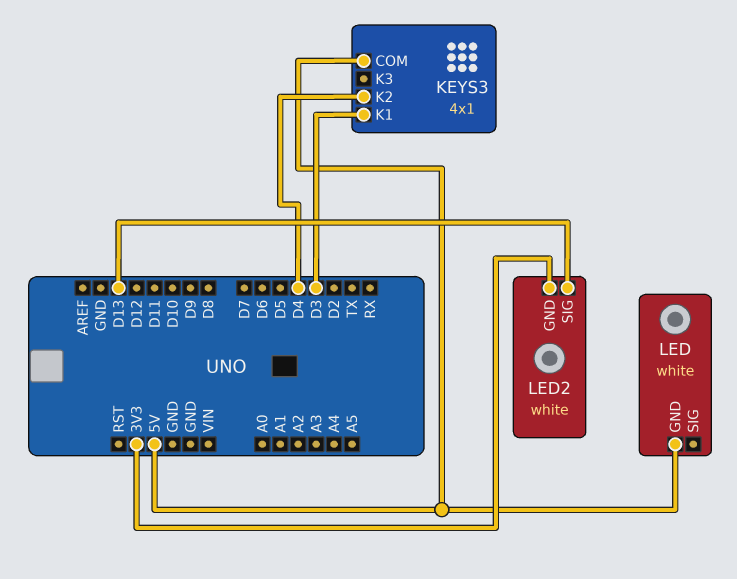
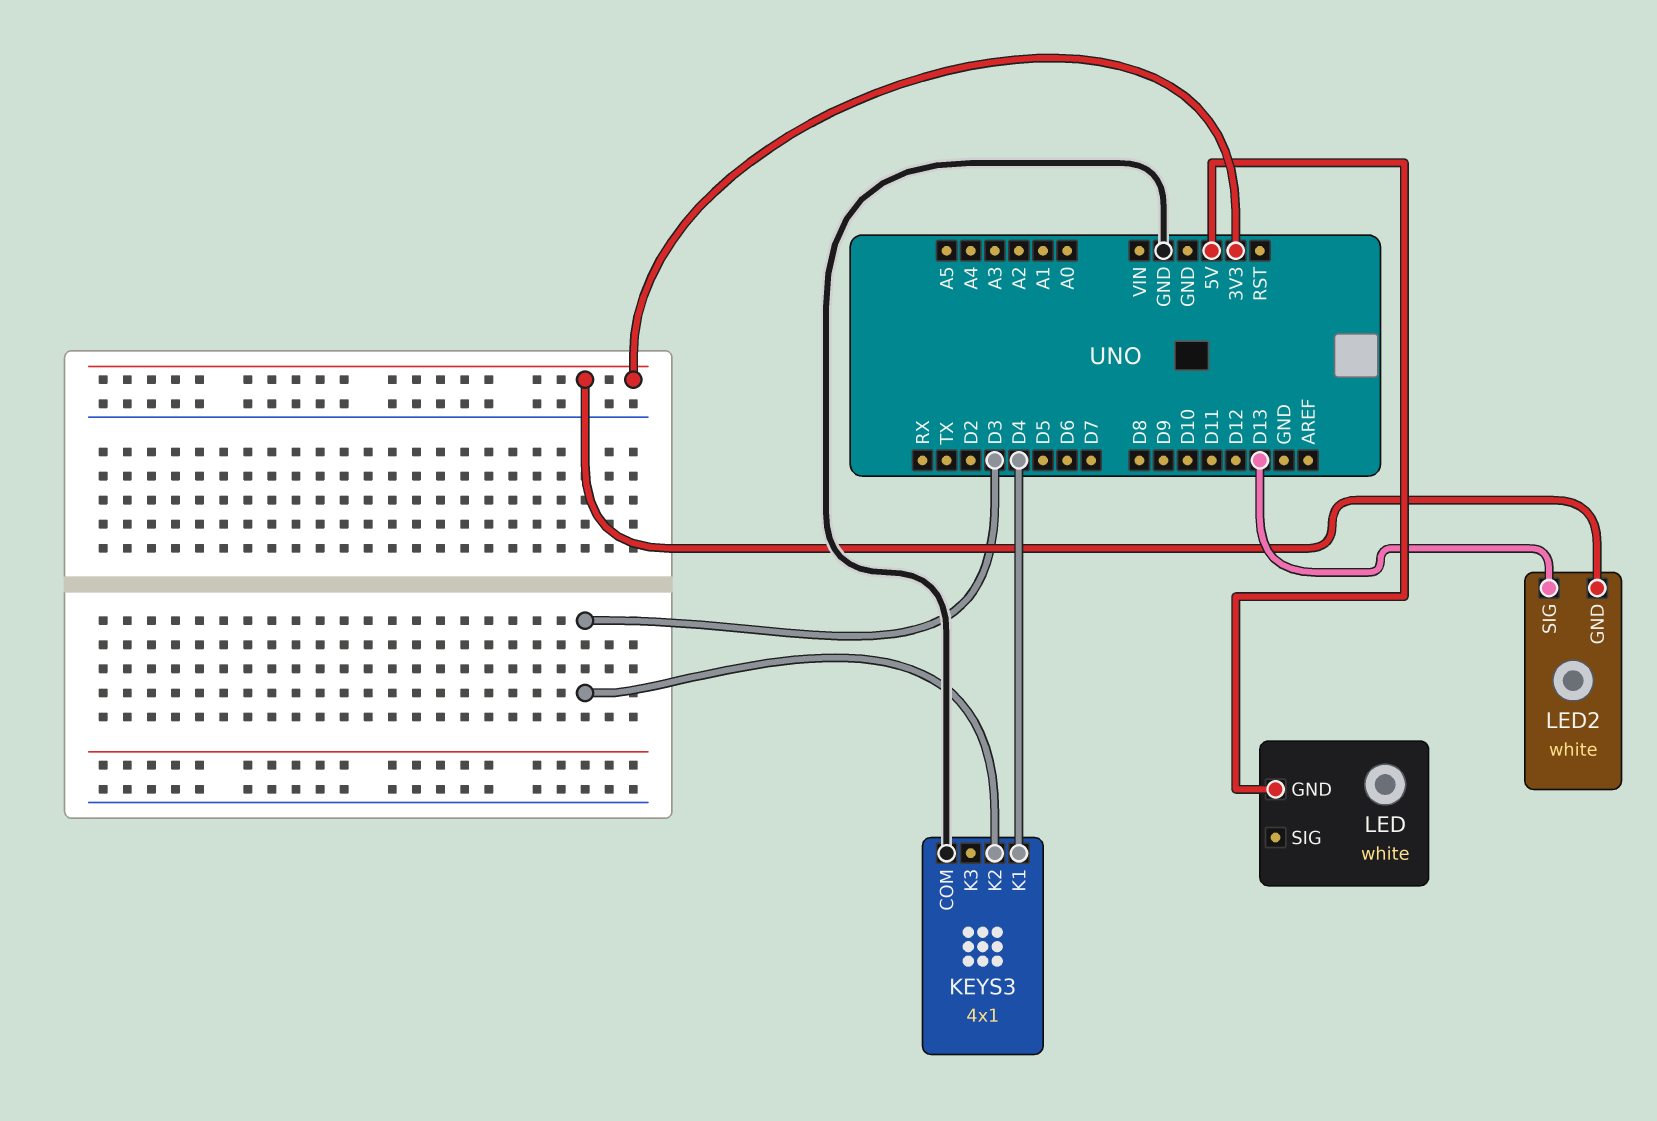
KEYS3 pin COM: 5V -> GND
KEYS3 pin K1: D3 -> D4
KEYS3 pin K2: D4 -> D3

